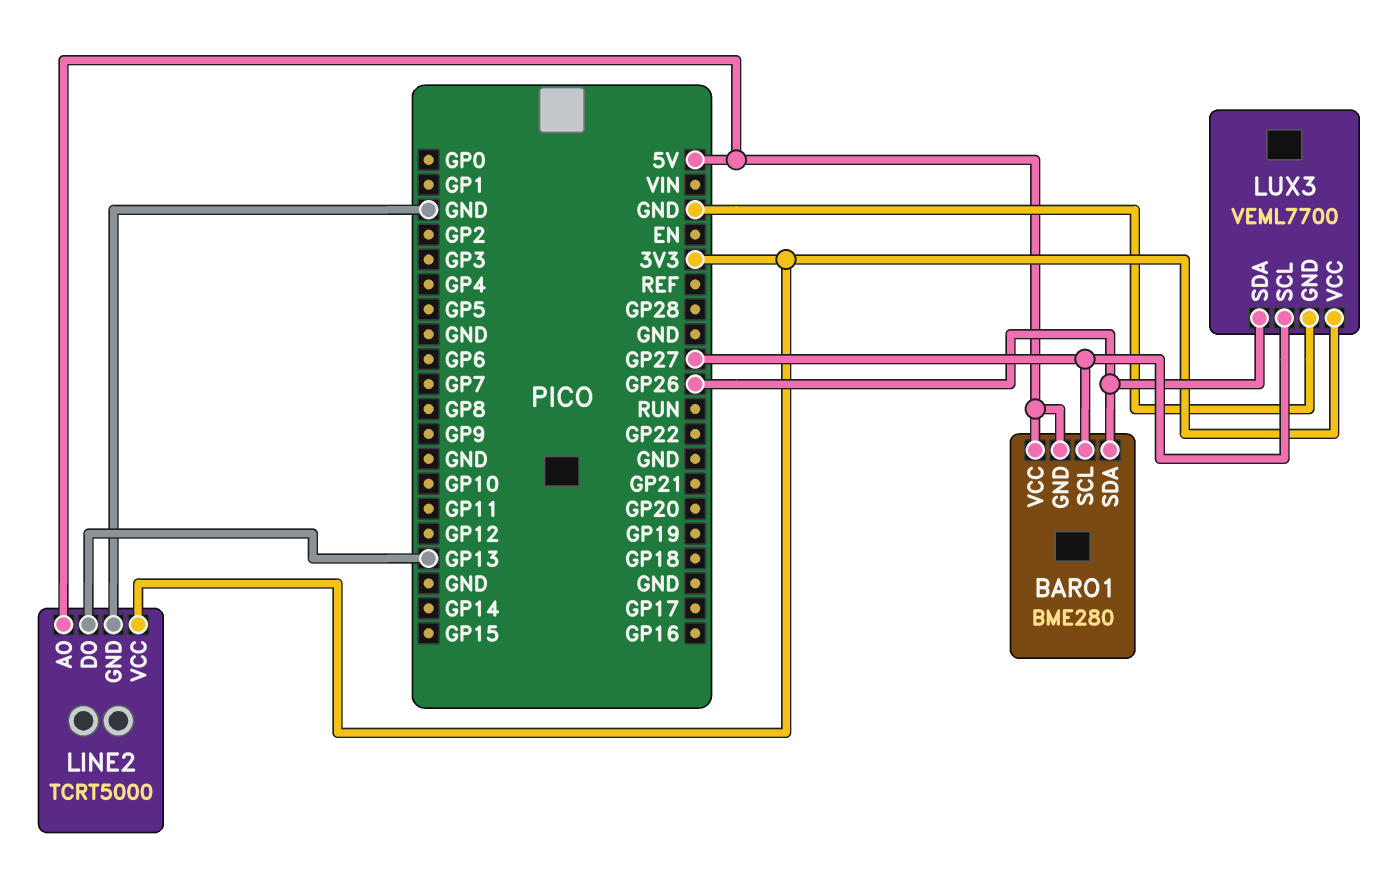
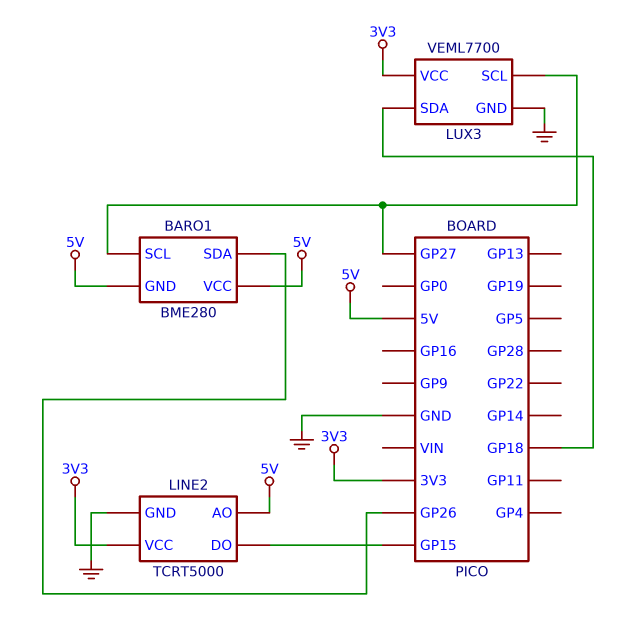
LINE2 pin DO: GP13 -> GP15
LUX3 pin SDA: GP26 -> GP18

